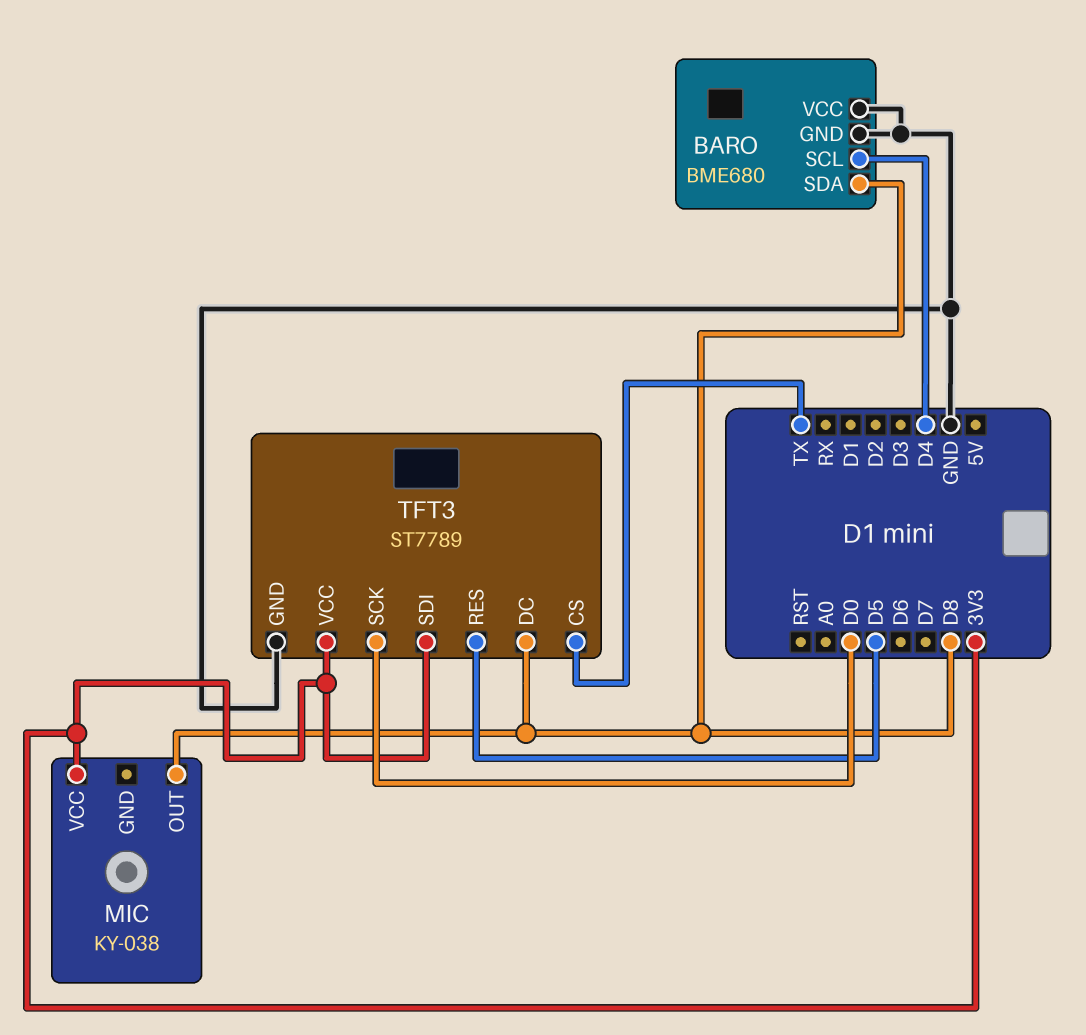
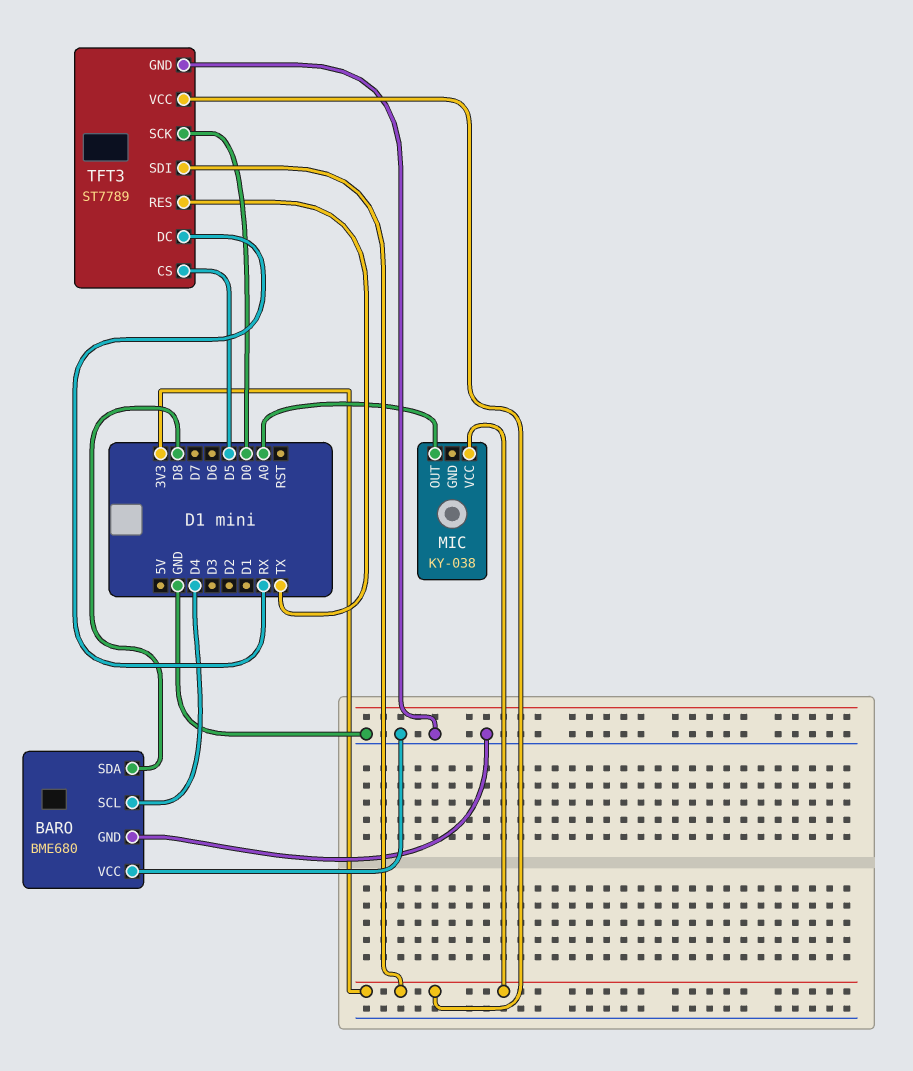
MIC pin OUT: D8 -> A0
TFT3 pin CS: TX -> D5
TFT3 pin DC: D8 -> RX
TFT3 pin RES: D5 -> TX

